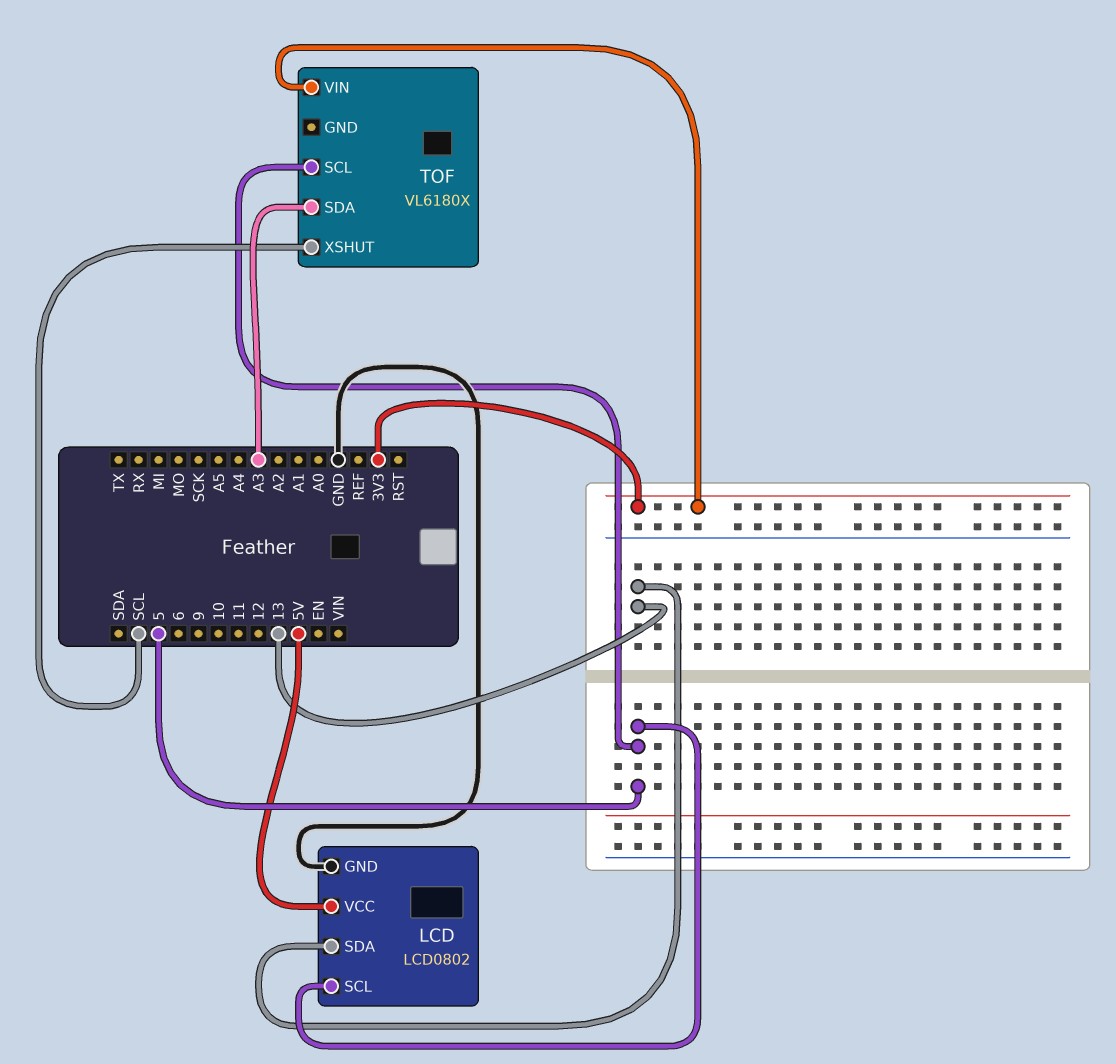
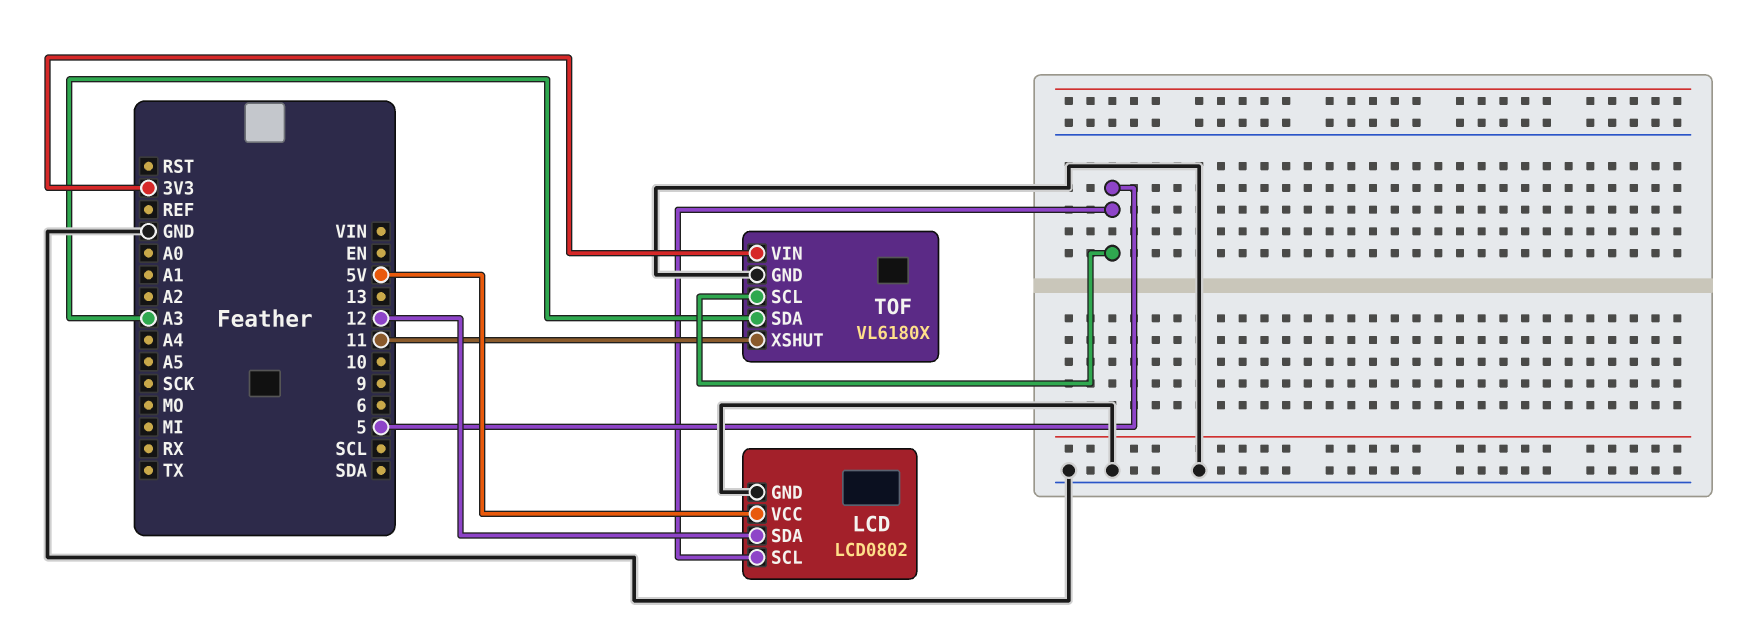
LCD pin SDA: 13 -> 12
TOF pin GND: none -> GND
TOF pin XSHUT: SCL -> 11

